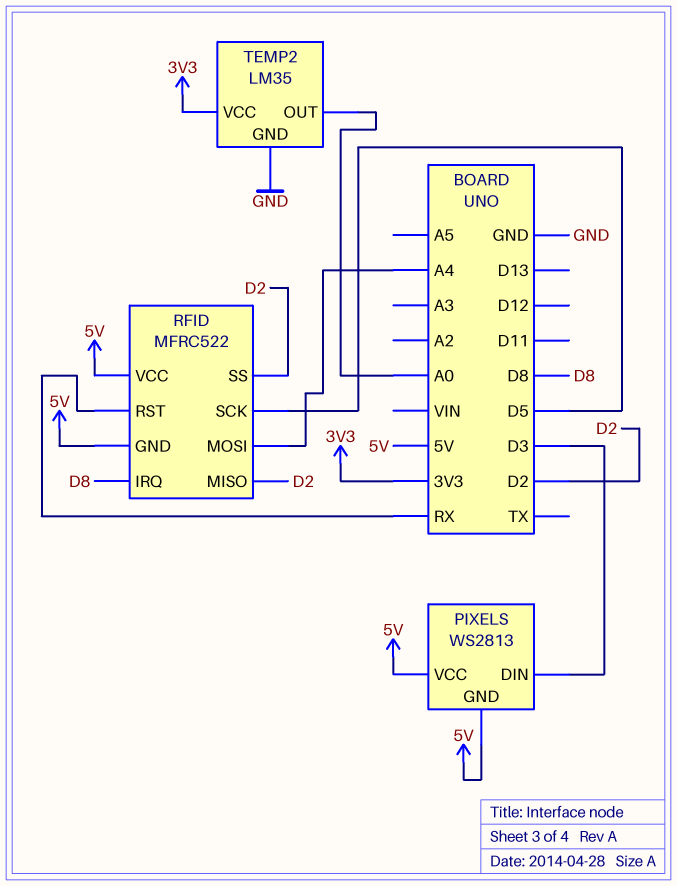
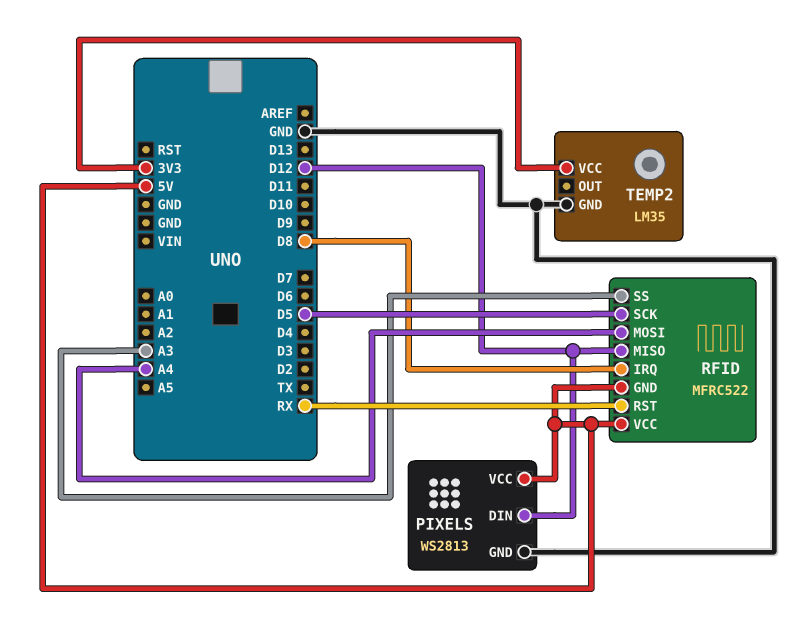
PIXELS pin DIN: D3 -> D12
PIXELS pin GND: 5V -> GND
RFID pin MISO: D2 -> D12
RFID pin SS: D2 -> A3
TEMP2 pin OUT: A0 -> none

